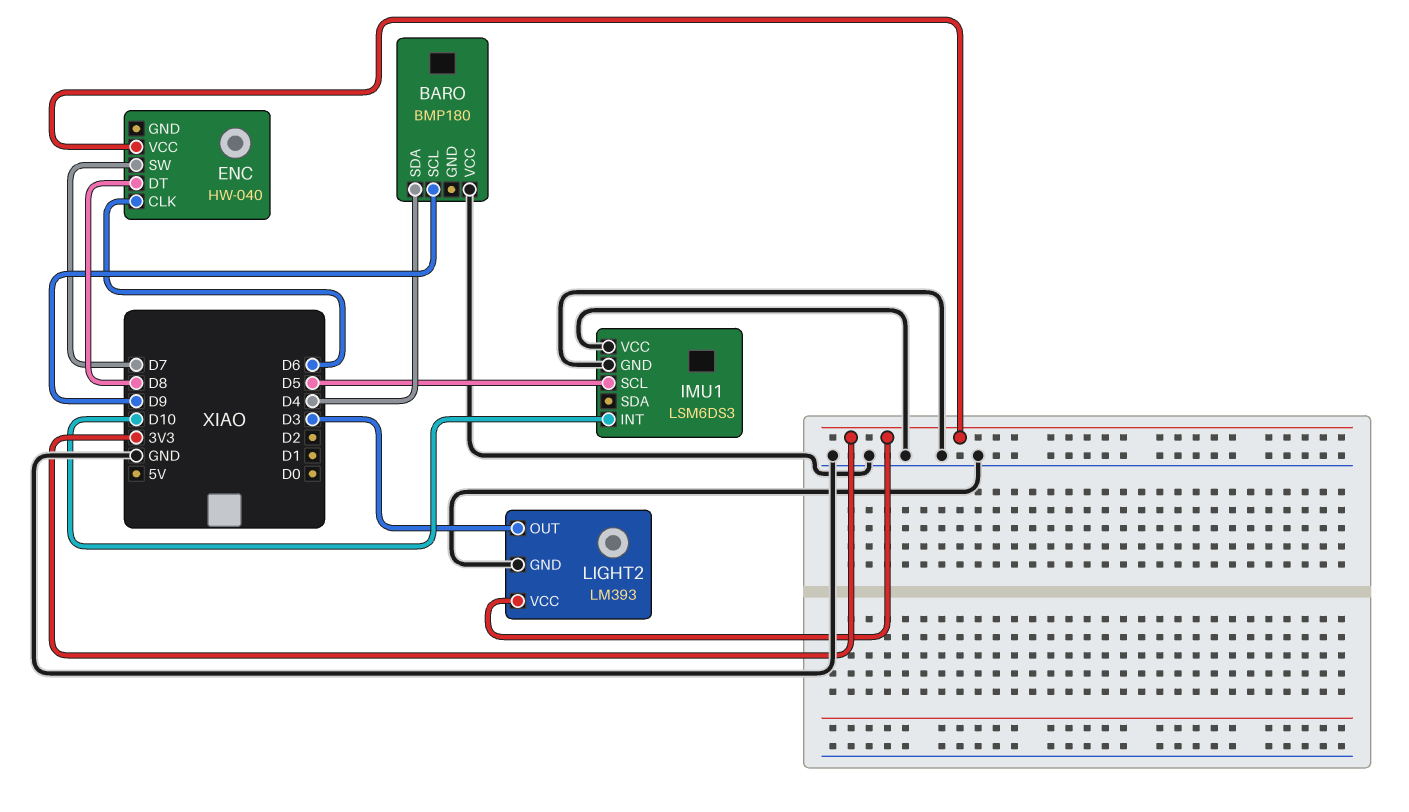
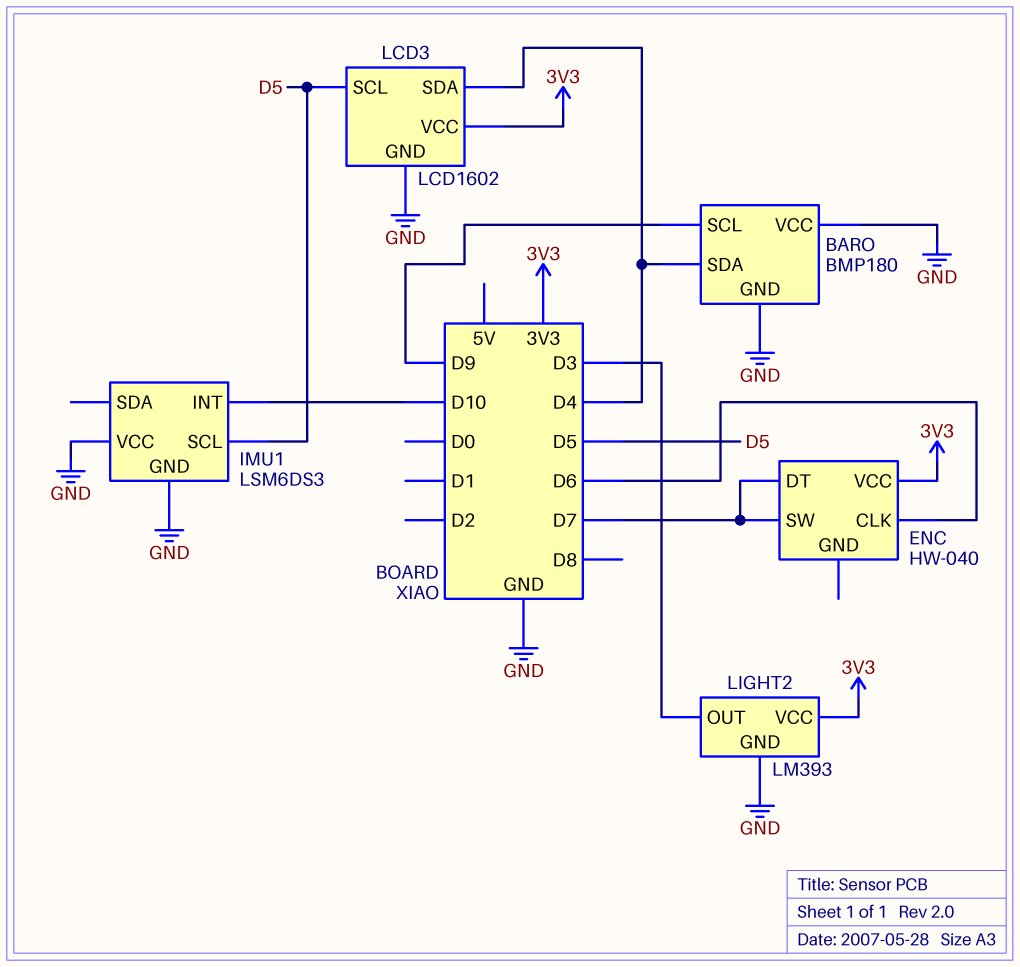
BARO pin GND: none -> GND
ENC pin DT: D8 -> D7
LCD3: none -> LCD1602
LCD3 pin GND: none -> GND
LCD3 pin SCL: none -> D5
LCD3 pin SDA: none -> D4
LCD3 pin VCC: none -> 3V3

